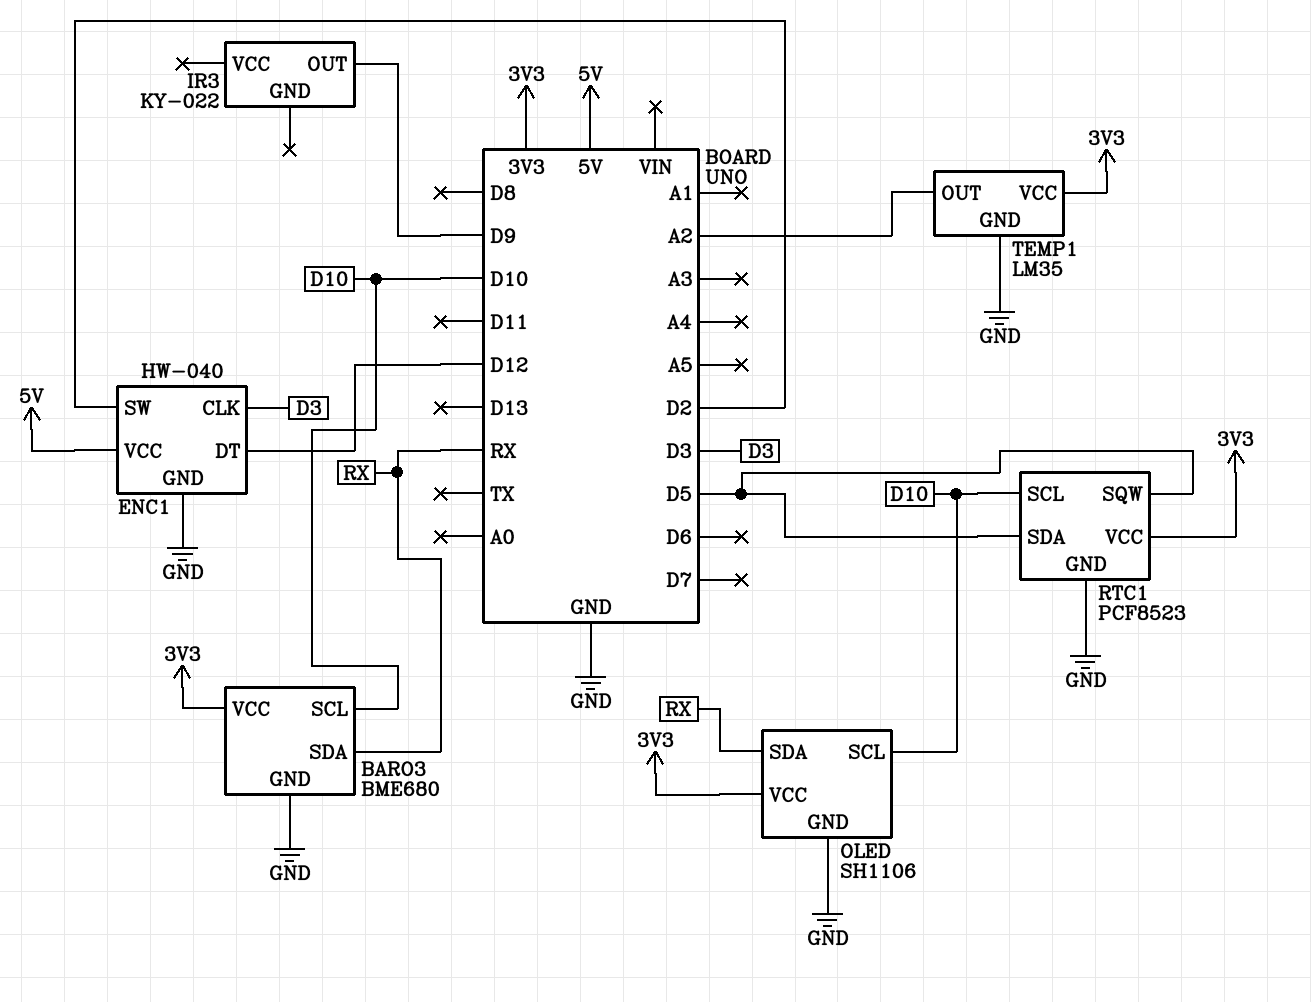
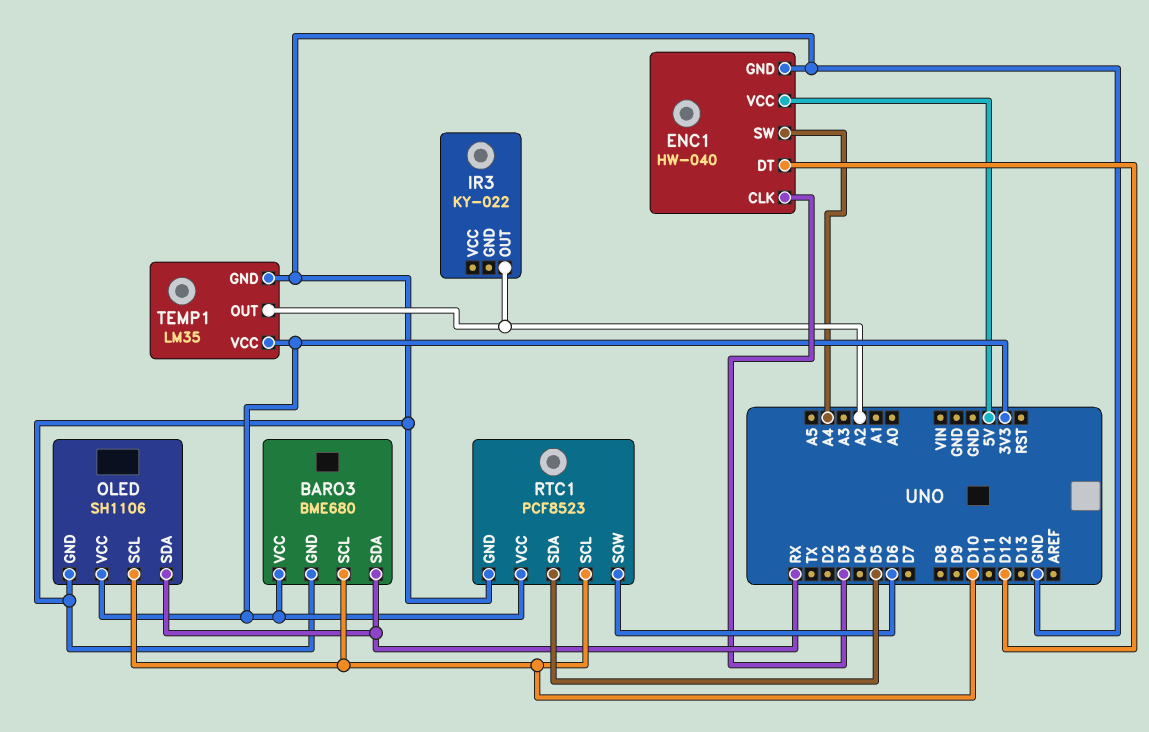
ENC1 pin SW: D2 -> A4
IR3 pin OUT: D9 -> A2
RTC1 pin SQW: D5 -> D6

